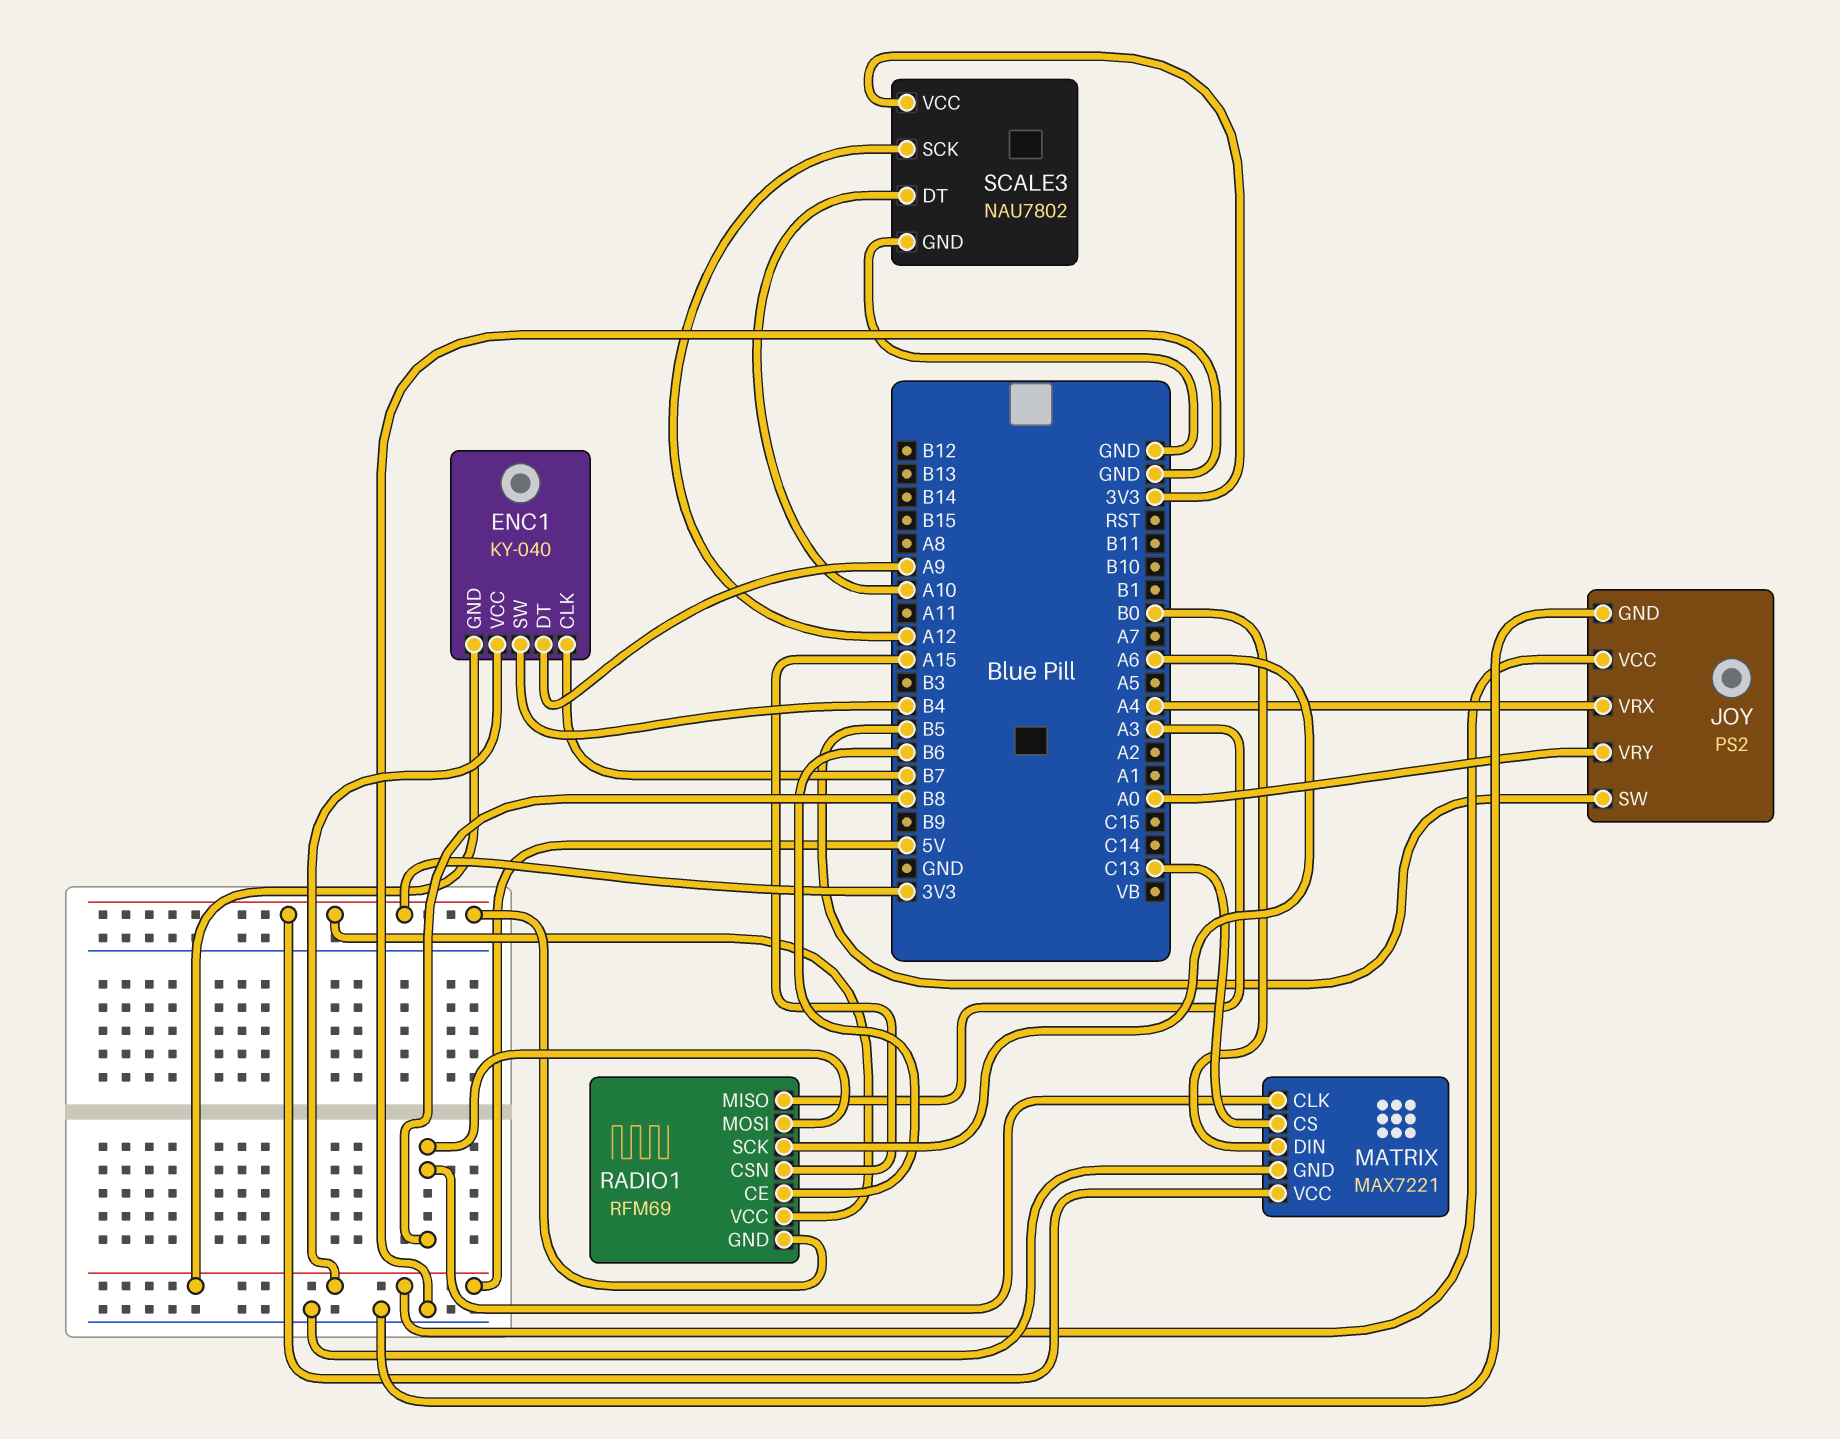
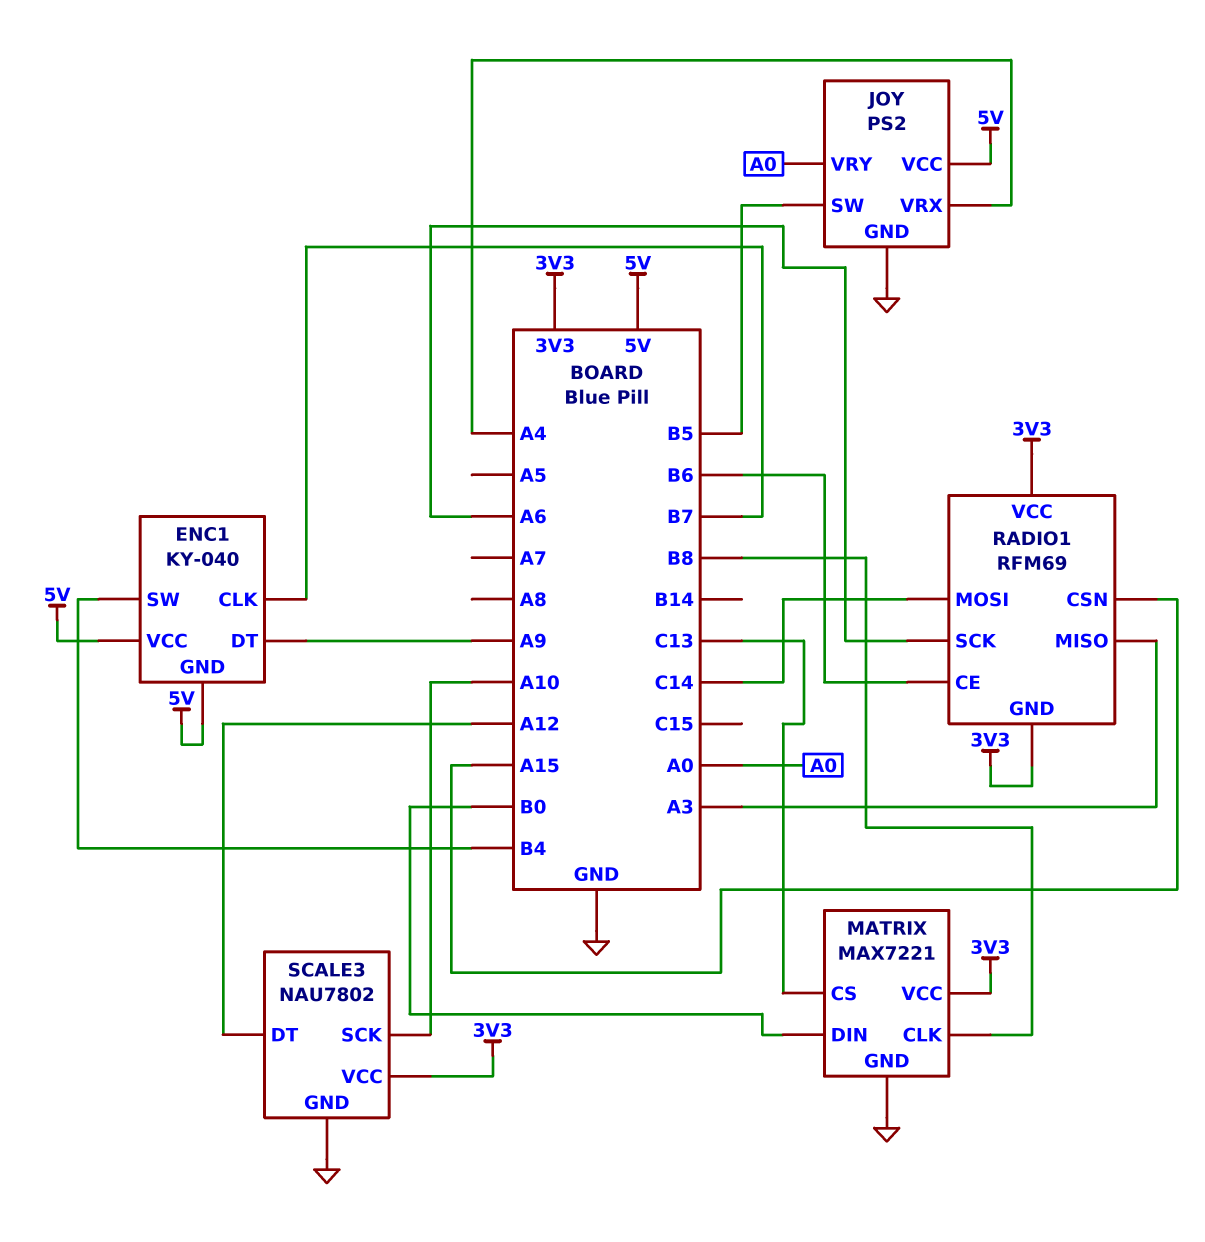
RADIO1 pin MOSI: B8 -> C14
SCALE3 pin DT: A10 -> A12
SCALE3 pin SCK: A12 -> A10

